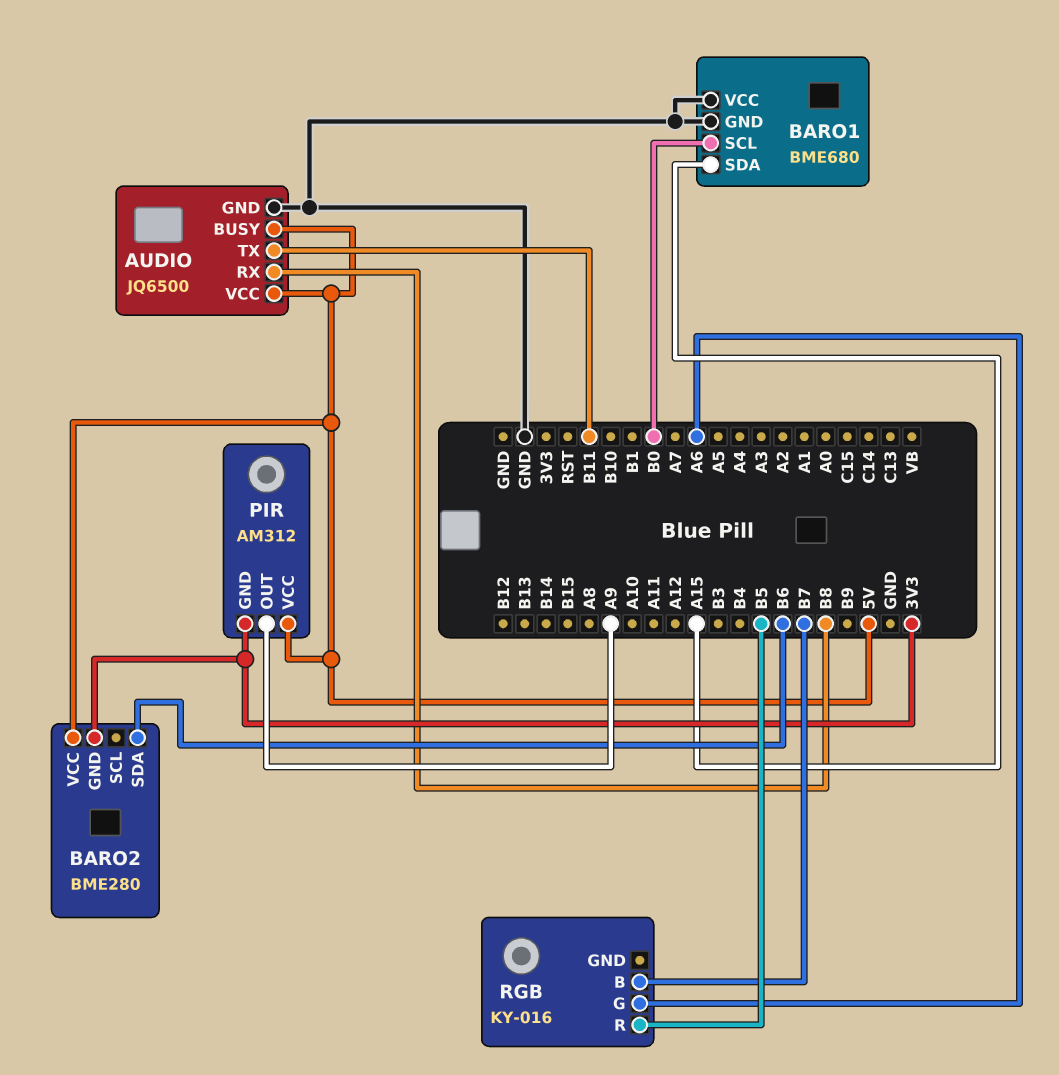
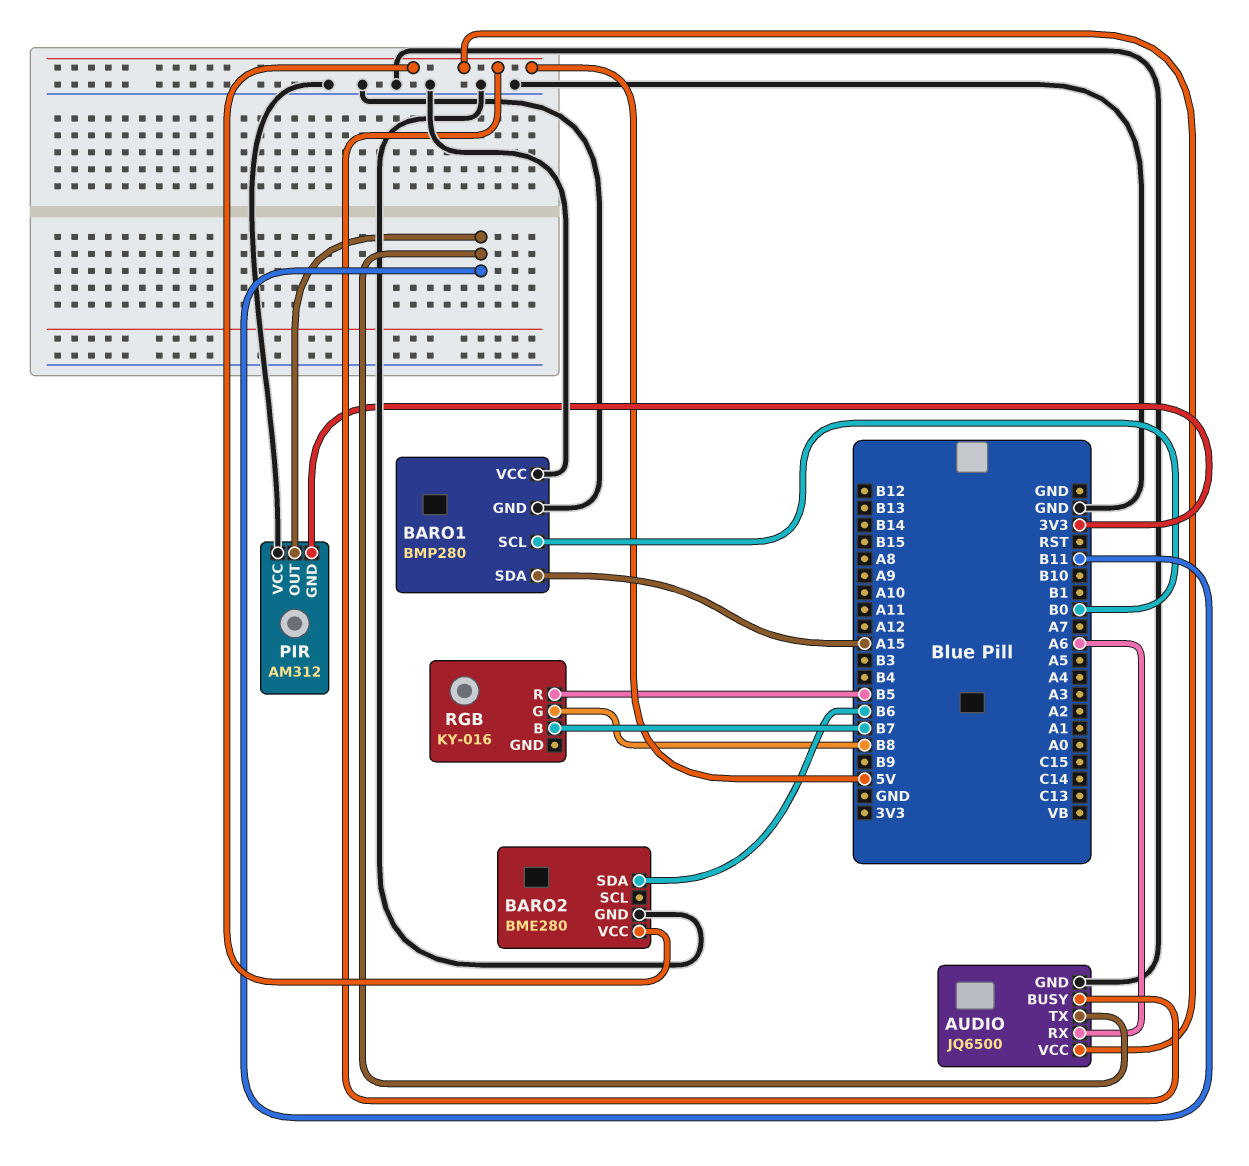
AUDIO pin RX: B8 -> A6
BARO1: BME680 -> BMP280
BARO2 pin GND: 3V3 -> GND
PIR pin OUT: A9 -> B11
PIR pin VCC: 5V -> GND
RGB pin G: A6 -> B8

